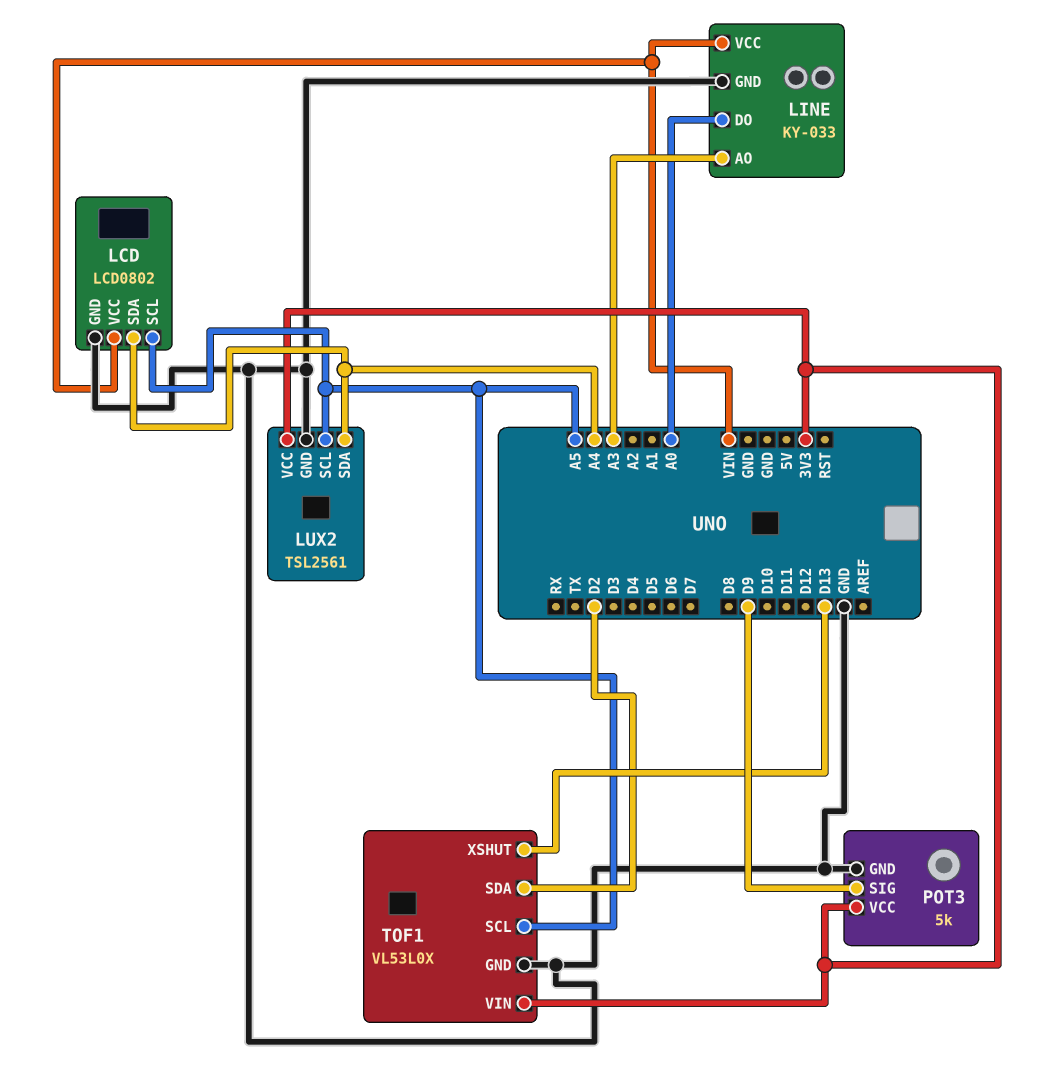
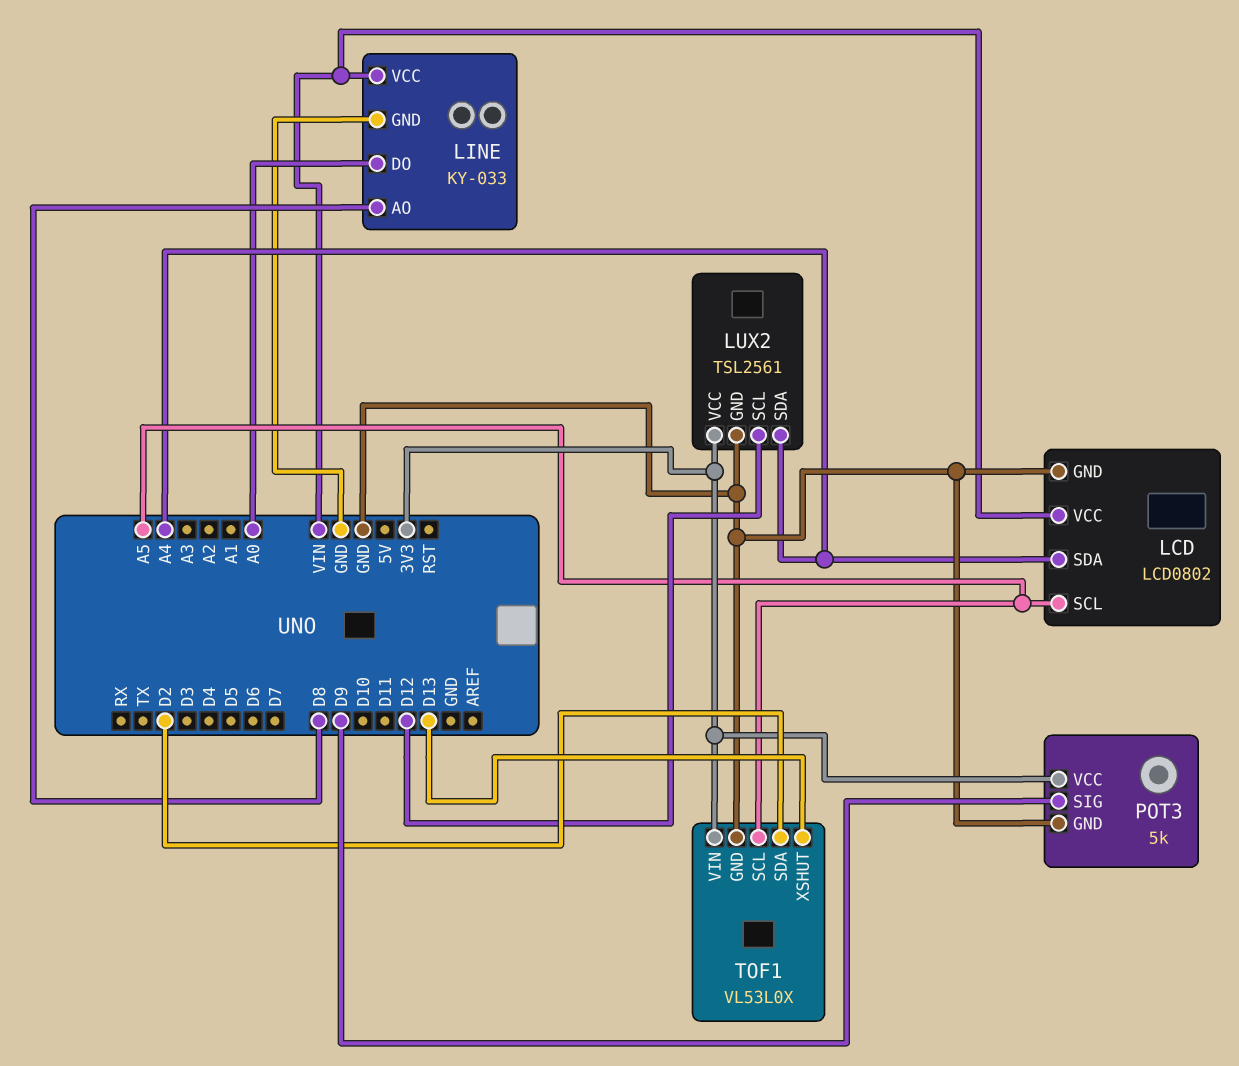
LINE pin AO: A3 -> D8
LUX2 pin SCL: A5 -> D12

